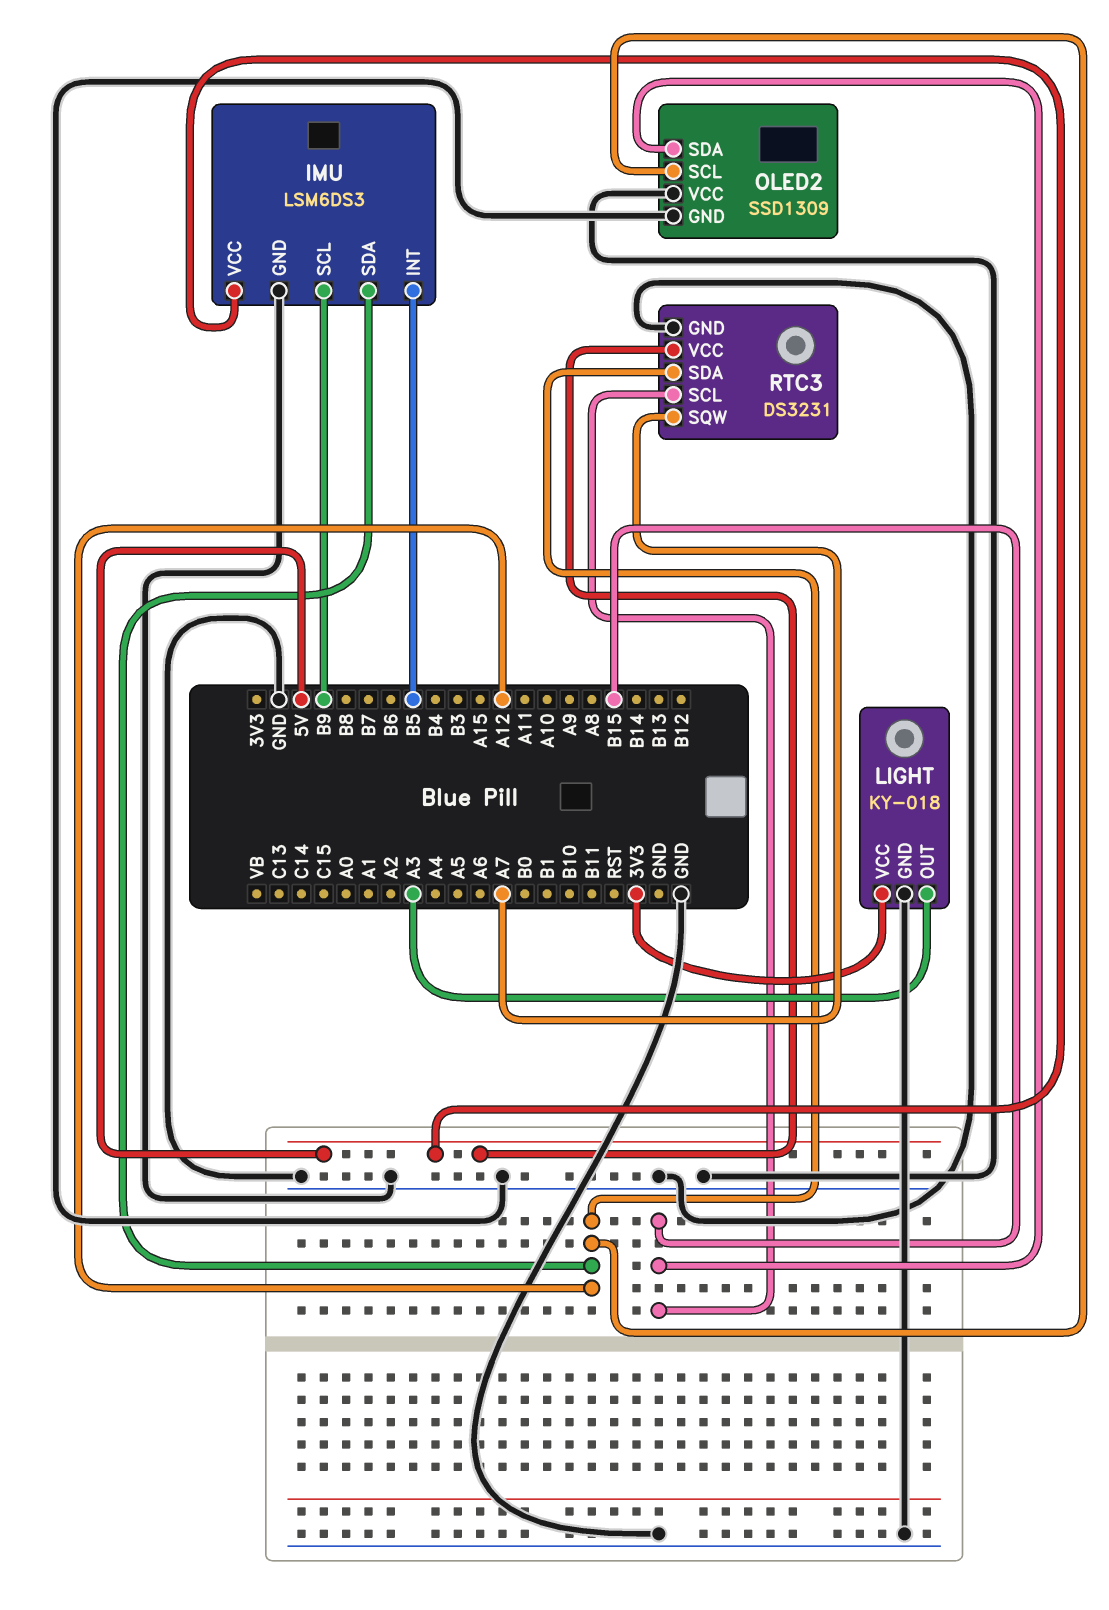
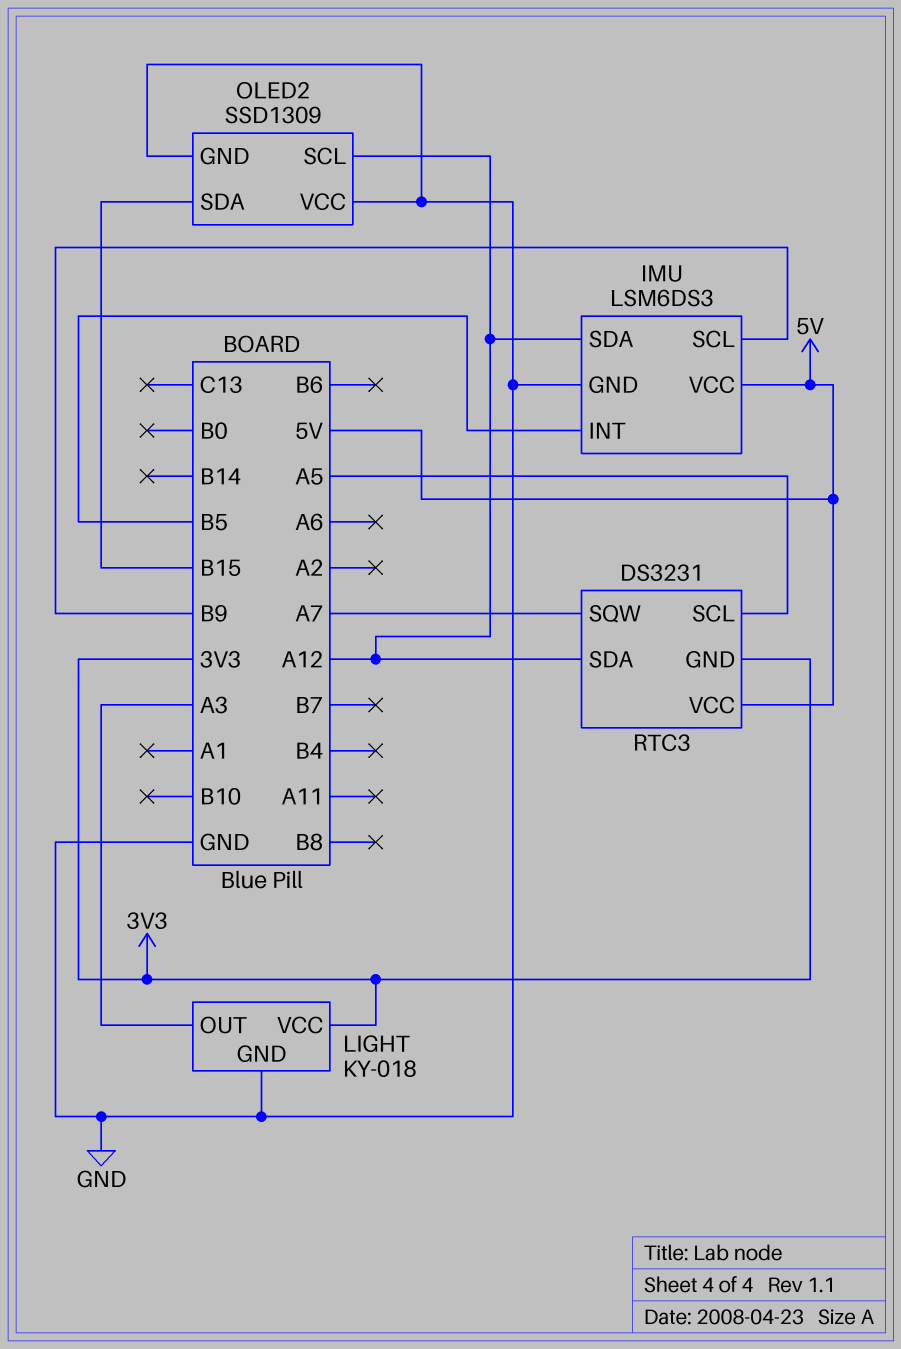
RTC3 pin GND: GND -> 3V3
RTC3 pin SCL: B15 -> A5

